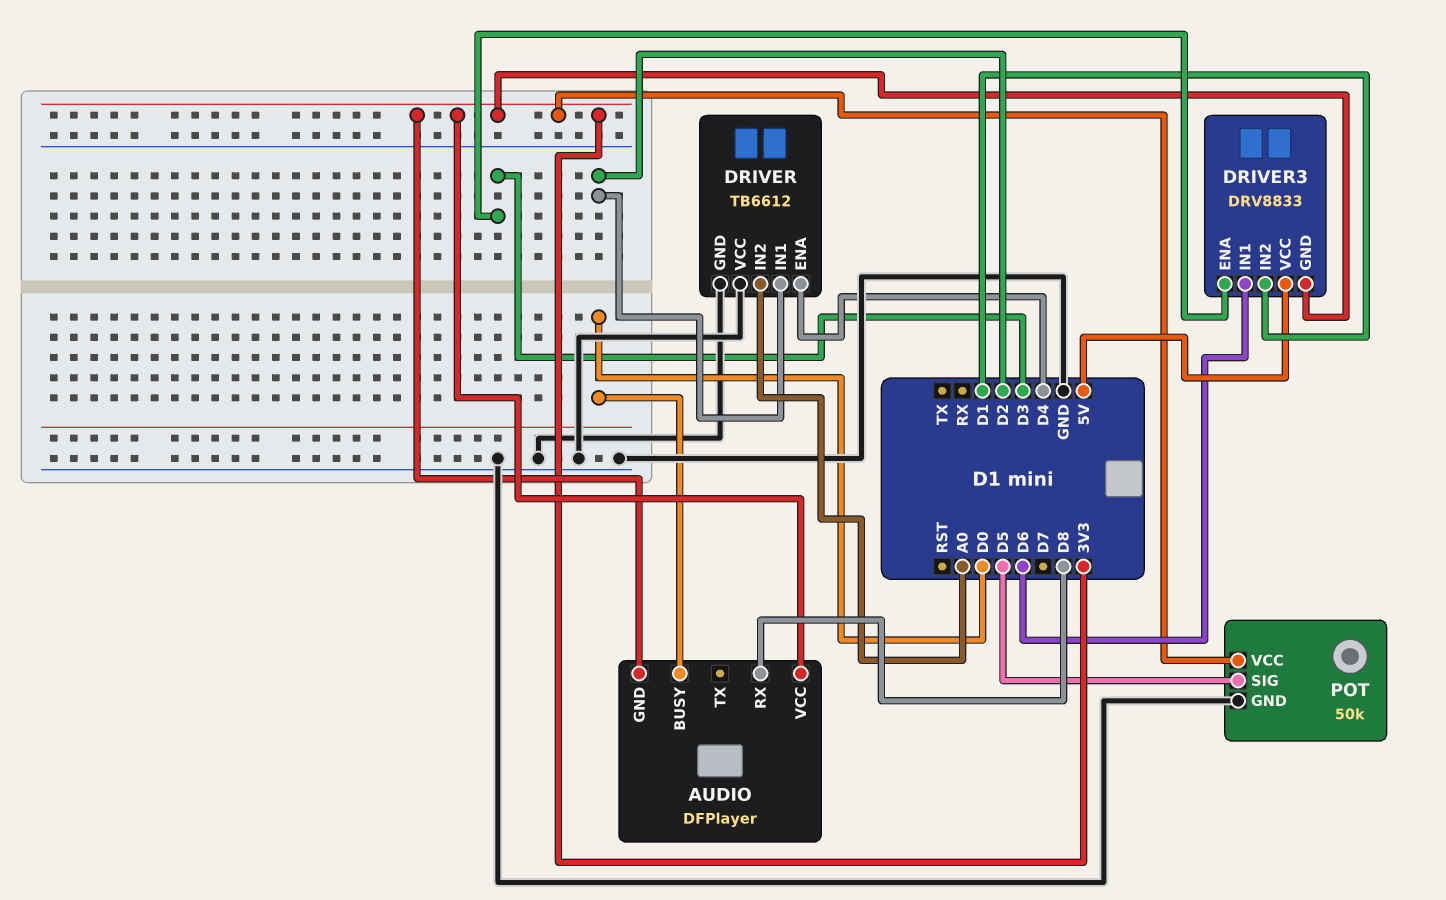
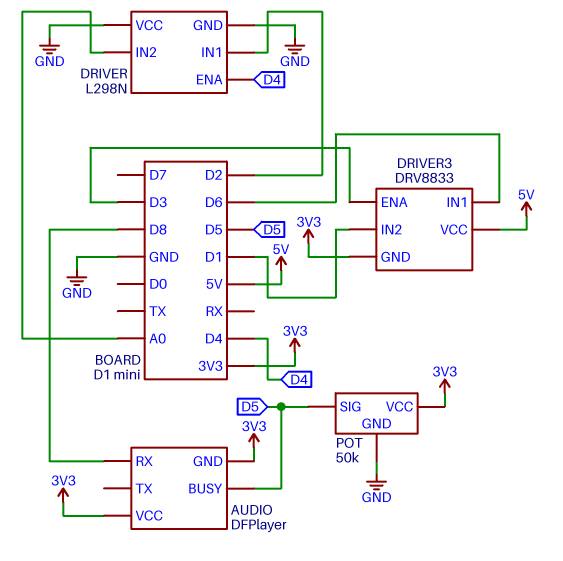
AUDIO pin BUSY: D0 -> D5
DRIVER: TB6612 -> L298N

